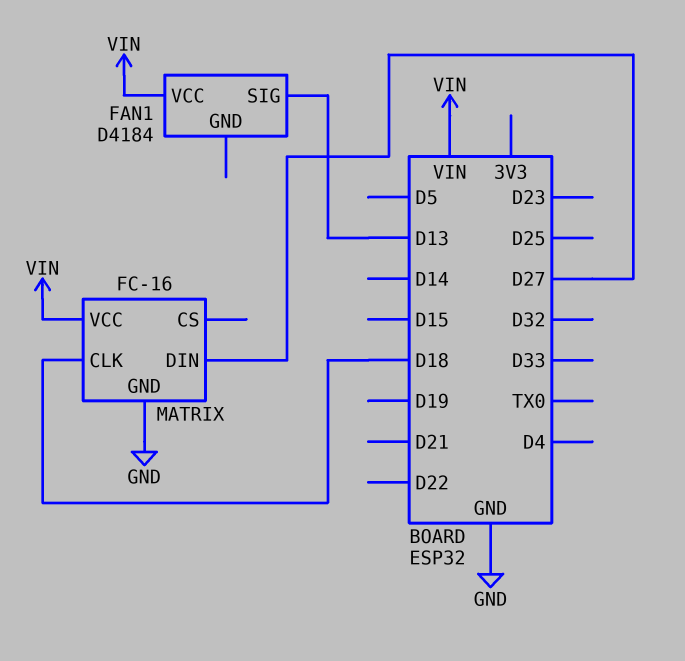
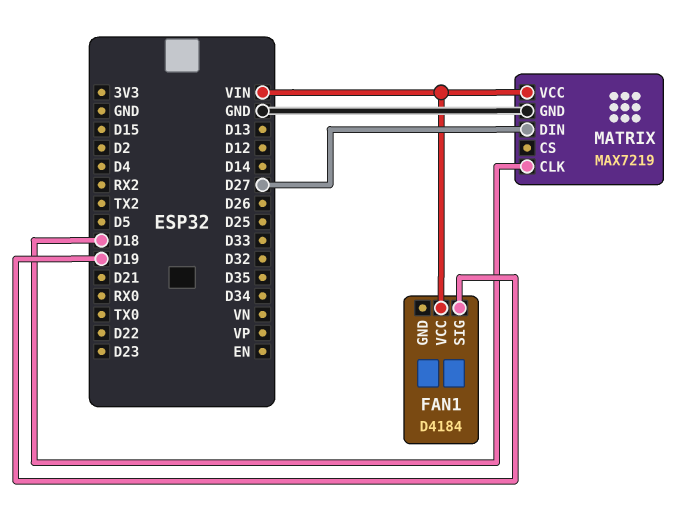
FAN1 pin SIG: D13 -> D19
MATRIX: FC-16 -> MAX7219

